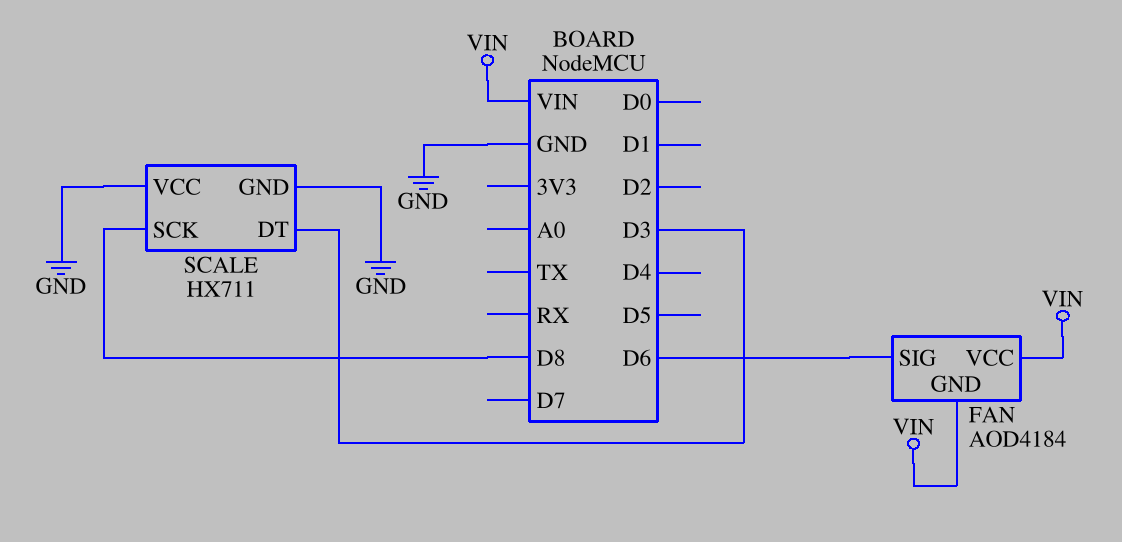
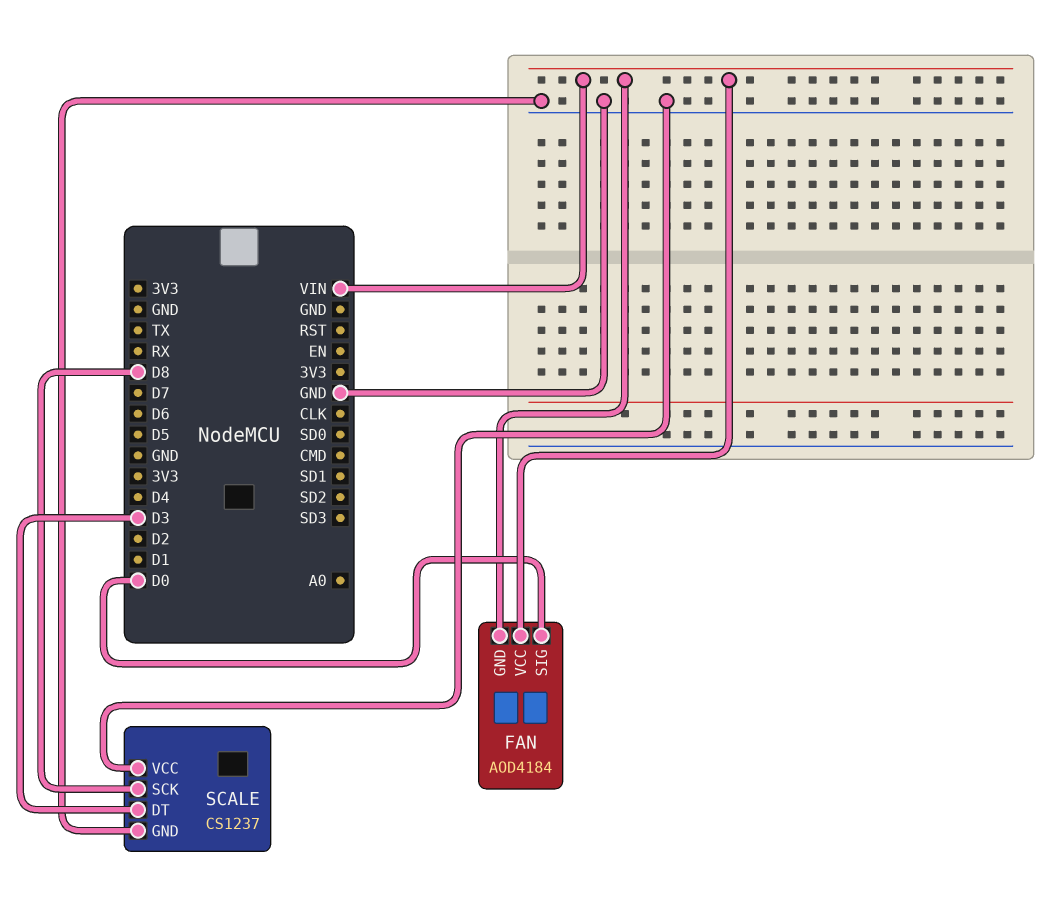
FAN pin SIG: D6 -> D0
SCALE: HX711 -> CS1237

